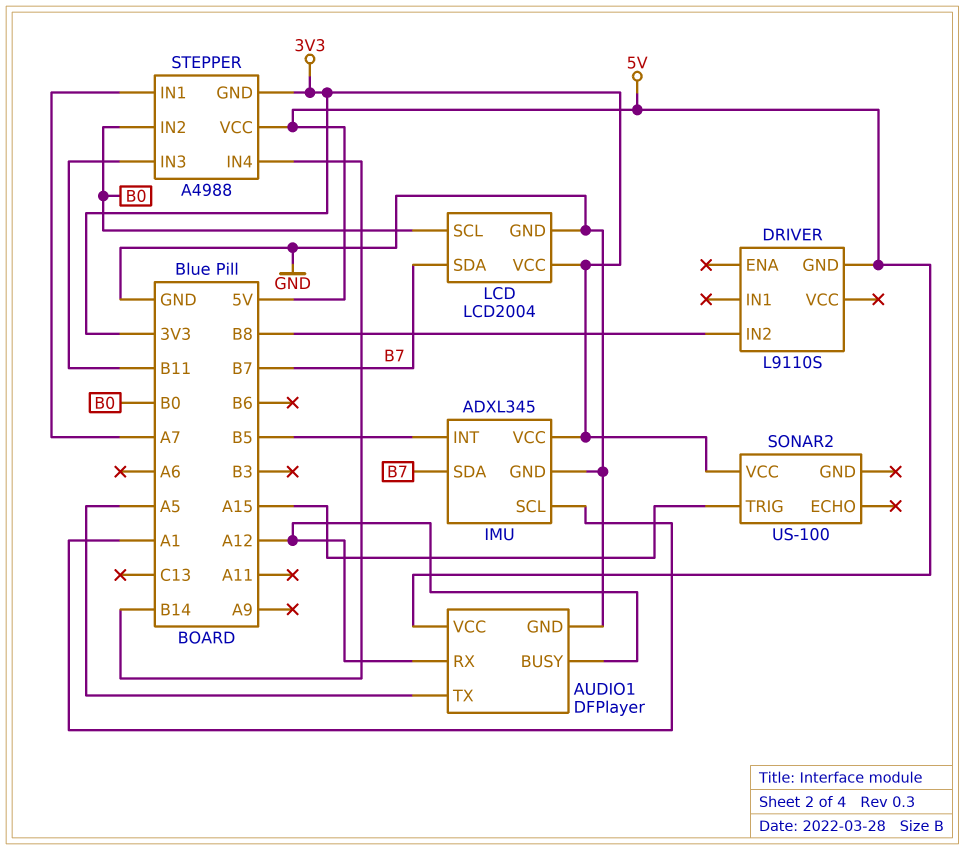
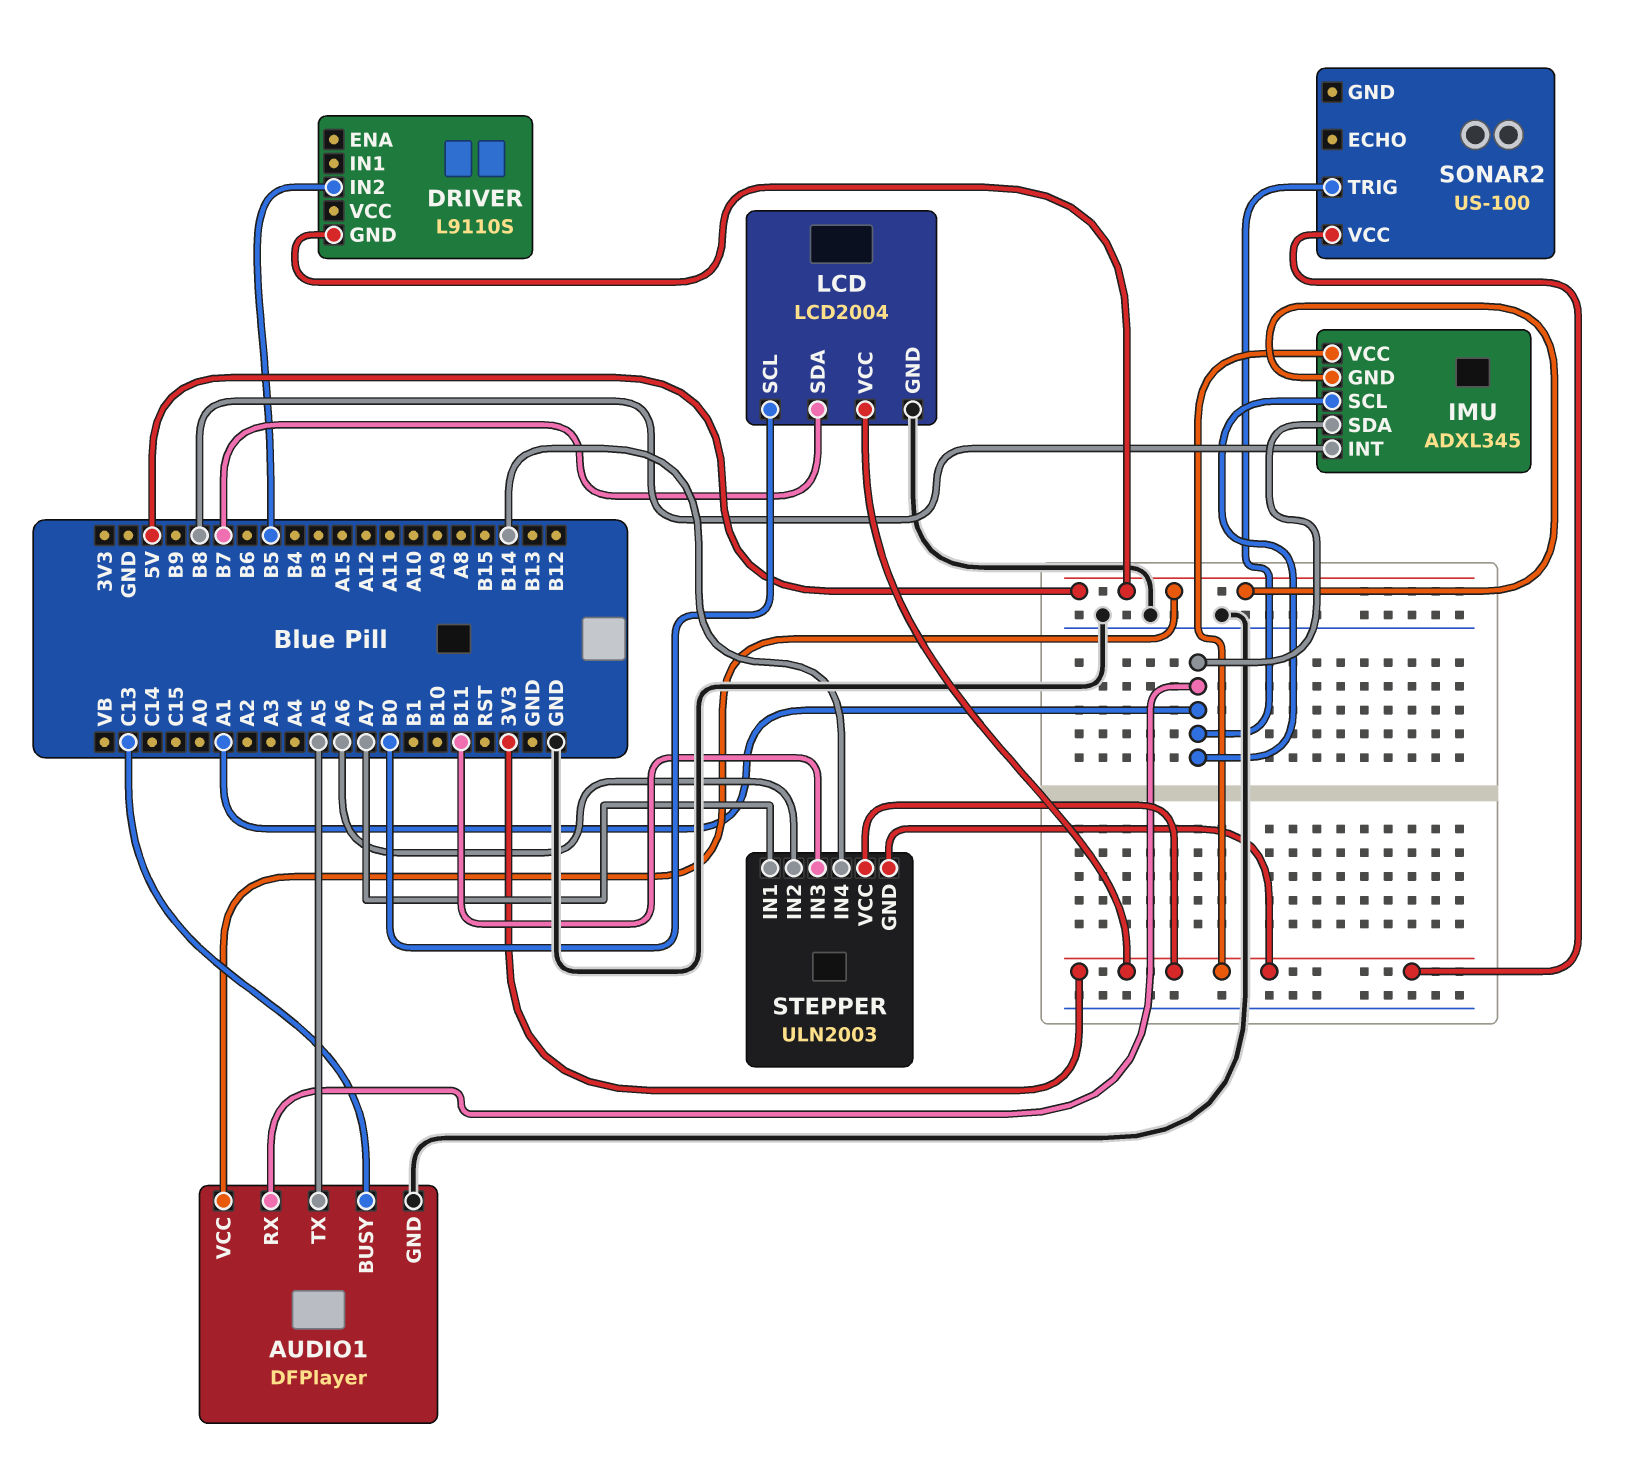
AUDIO1 pin BUSY: A12 -> C13
AUDIO1 pin RX: A12 -> A1
DRIVER pin IN2: B8 -> B5
IMU pin GND: GND -> 5V
IMU pin INT: B5 -> B8
IMU pin SDA: B7 -> A1
SONAR2 pin TRIG: A15 -> A1
STEPPER: A4988 -> ULN2003
STEPPER pin IN2: B0 -> A6
STEPPER pin VCC: 5V -> 3V3

